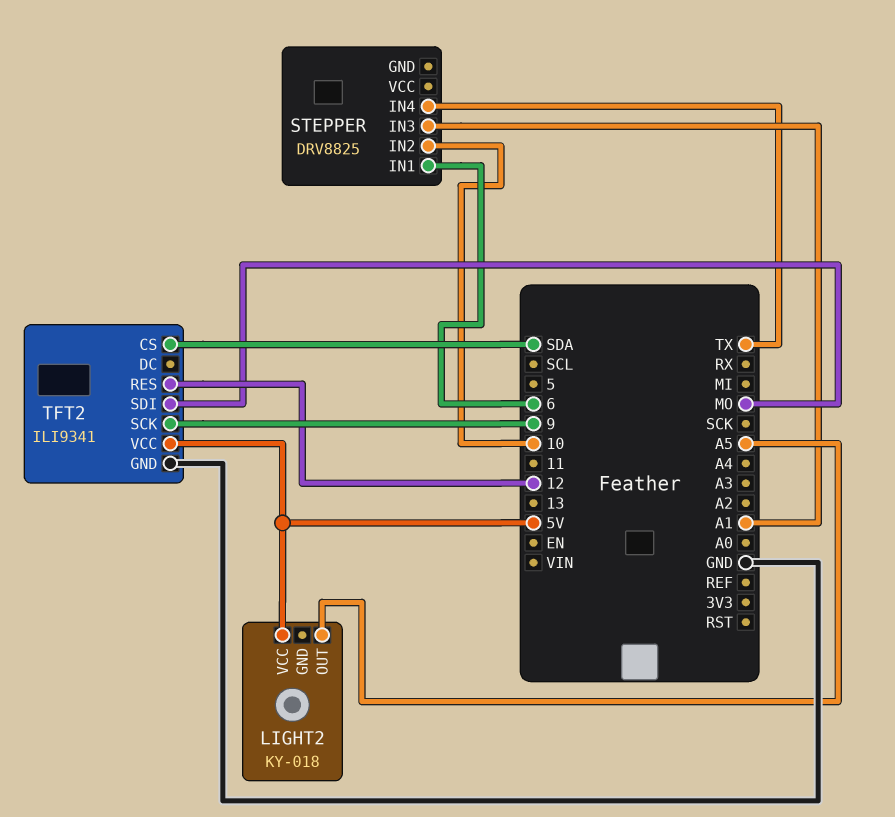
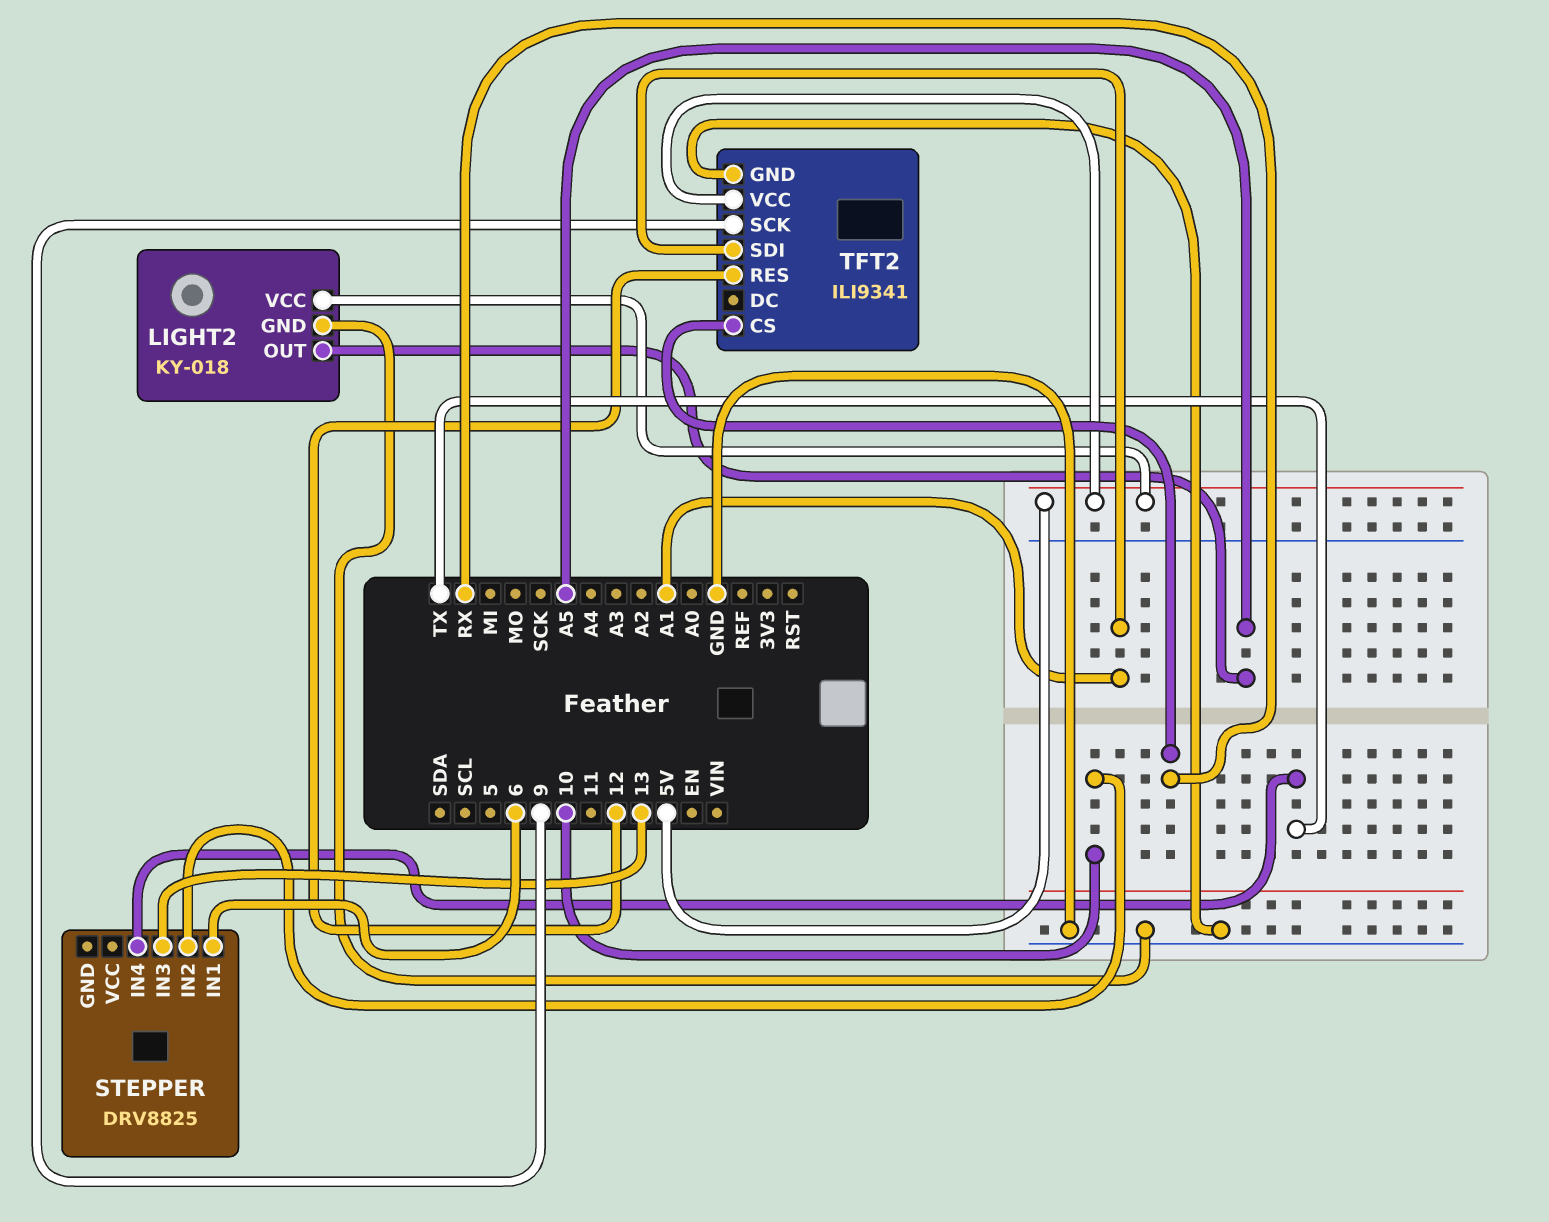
LIGHT2 pin GND: none -> GND
STEPPER pin IN3: A1 -> 13
TFT2 pin CS: SDA -> RX
TFT2 pin SDI: MO -> A1

